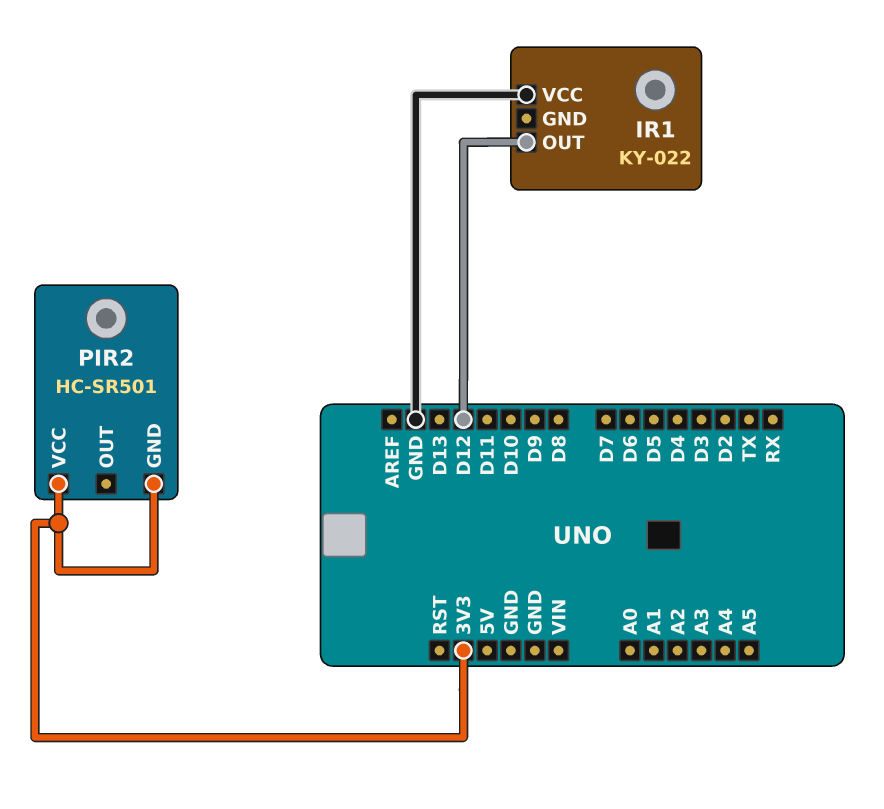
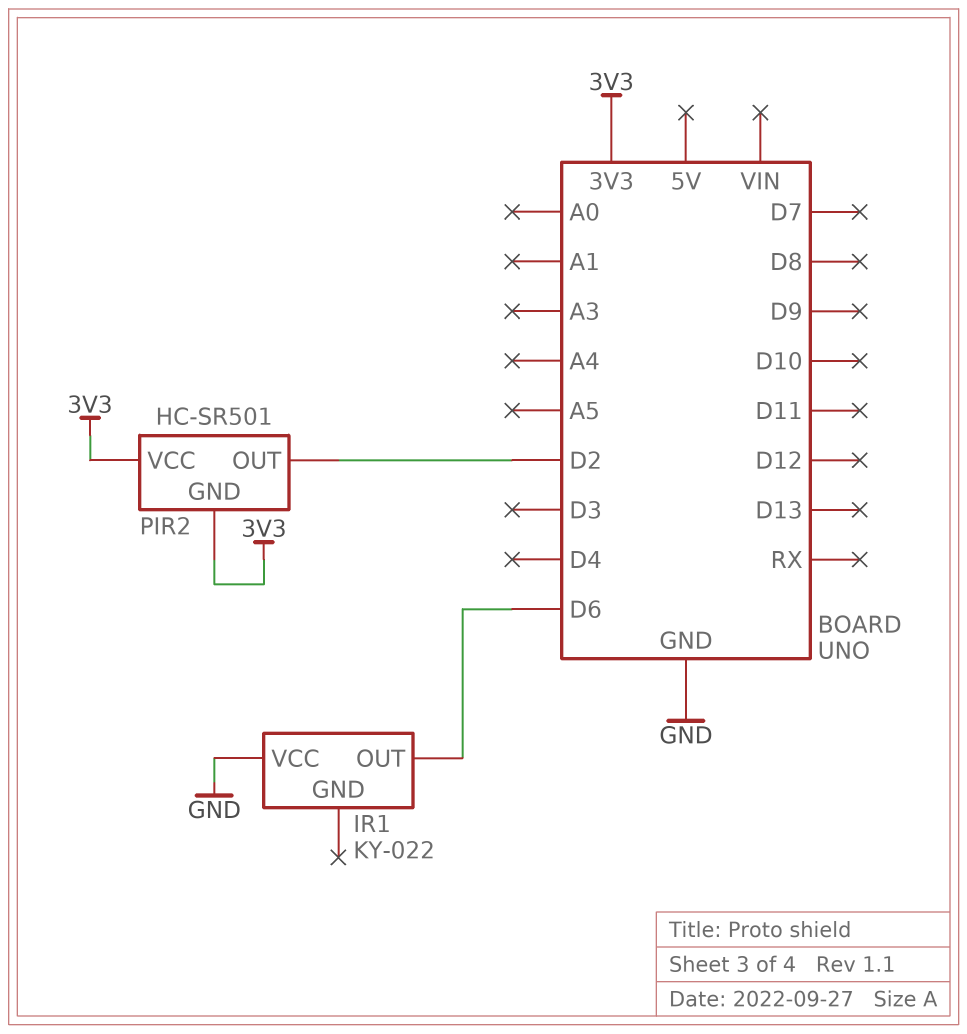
IR1 pin OUT: D12 -> D6
PIR2 pin OUT: none -> D2

